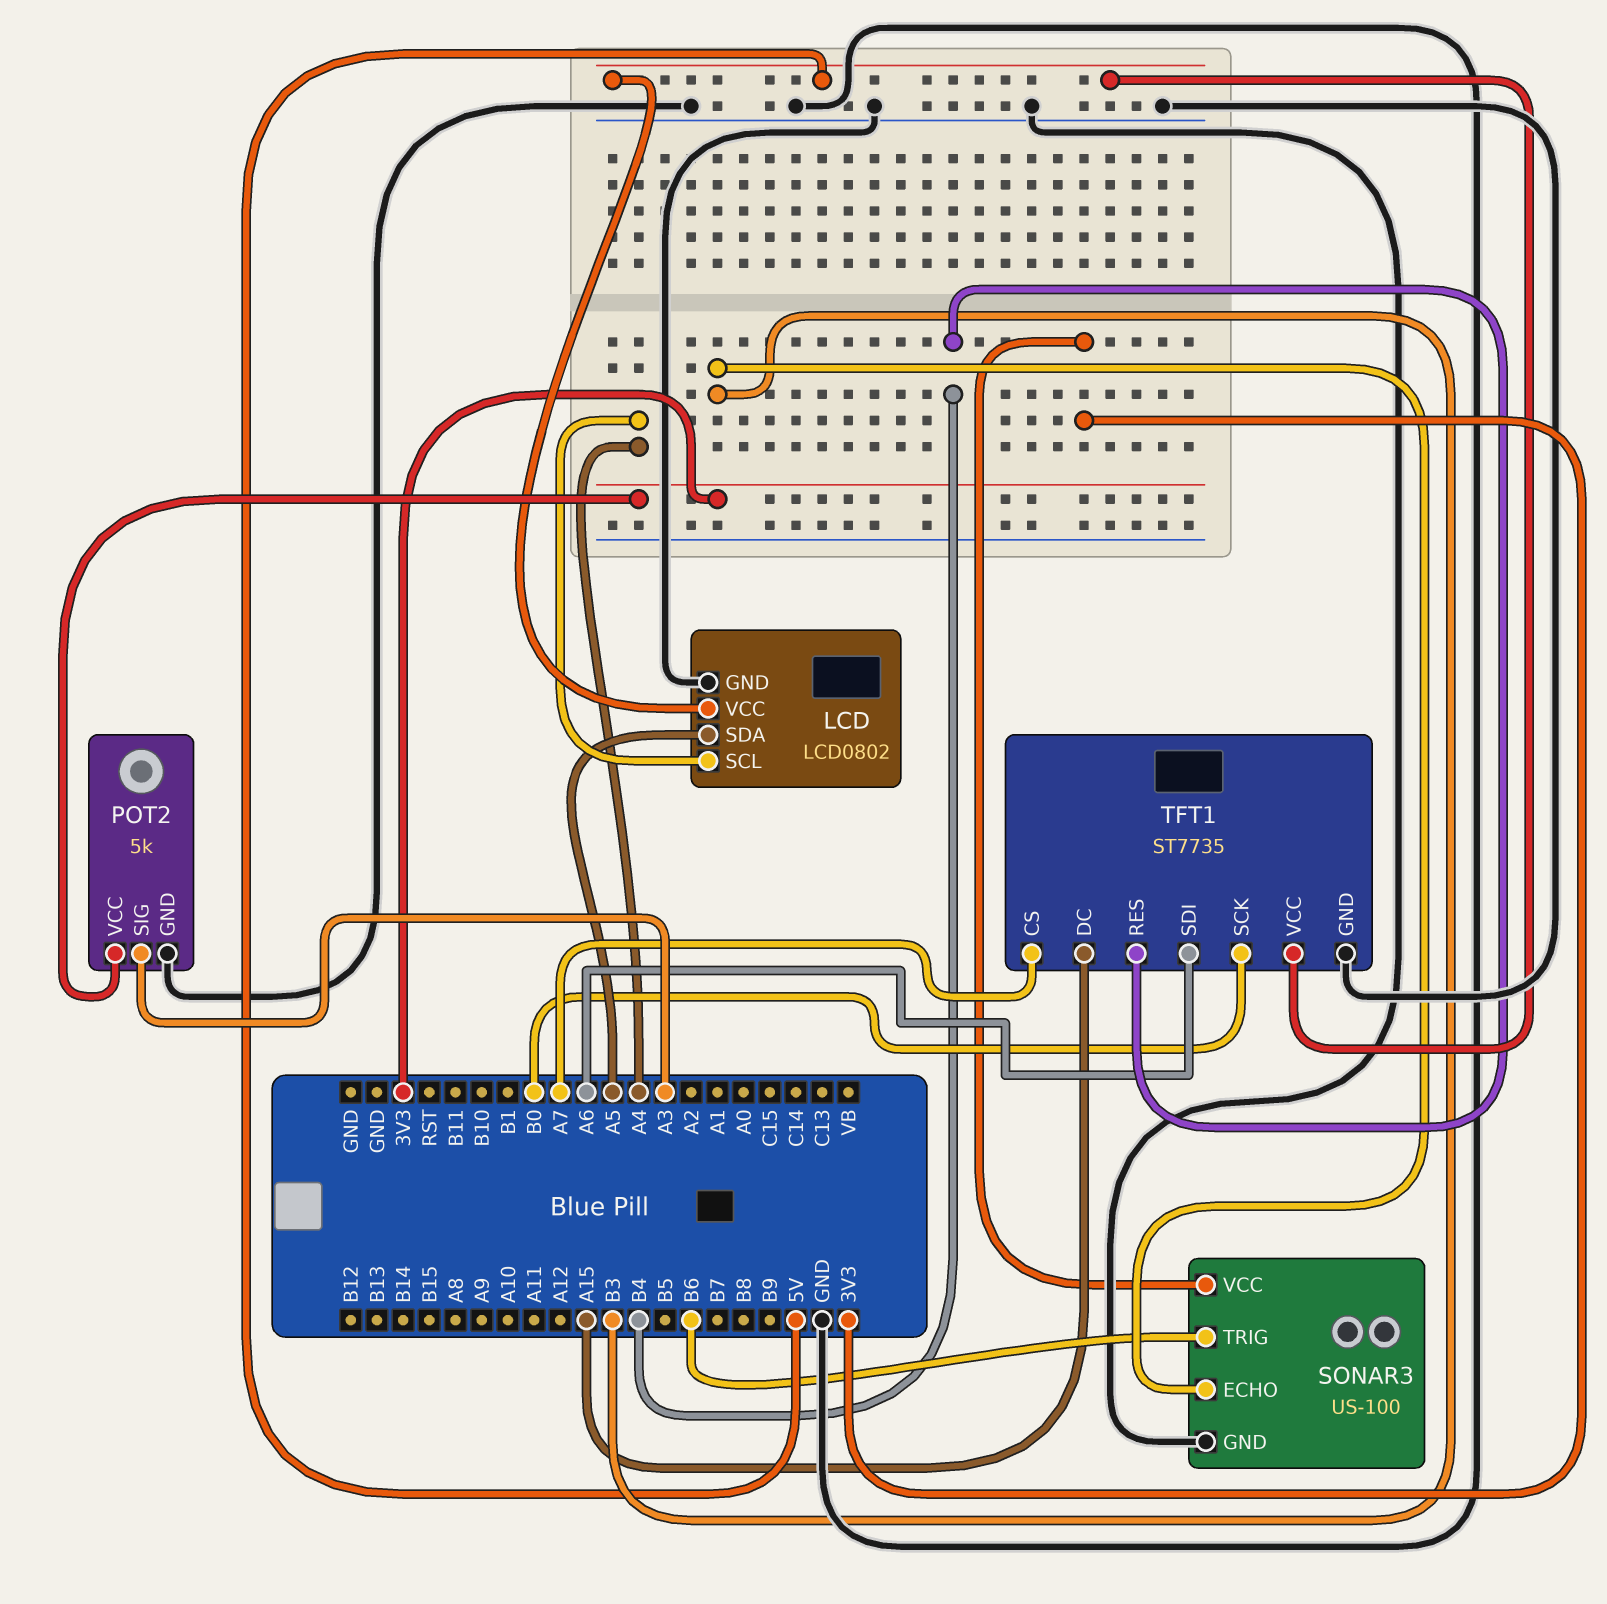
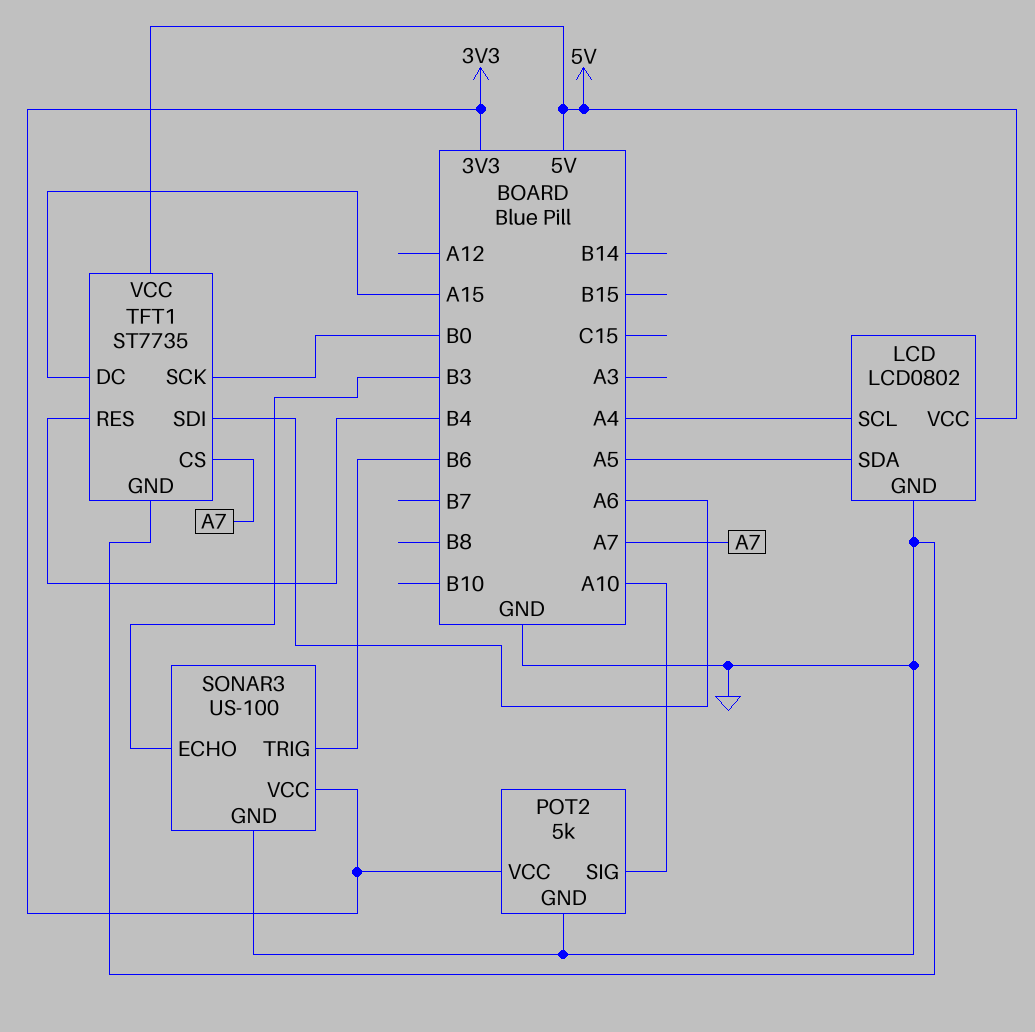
POT2 pin SIG: A3 -> A10

